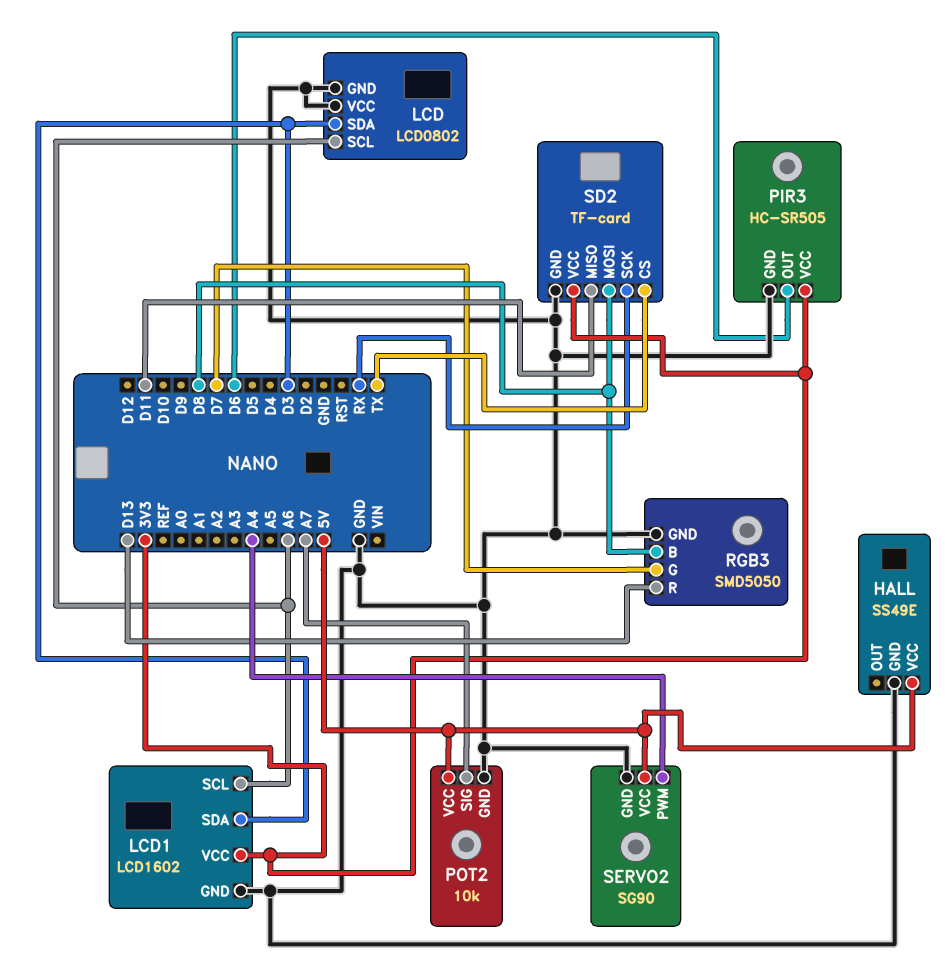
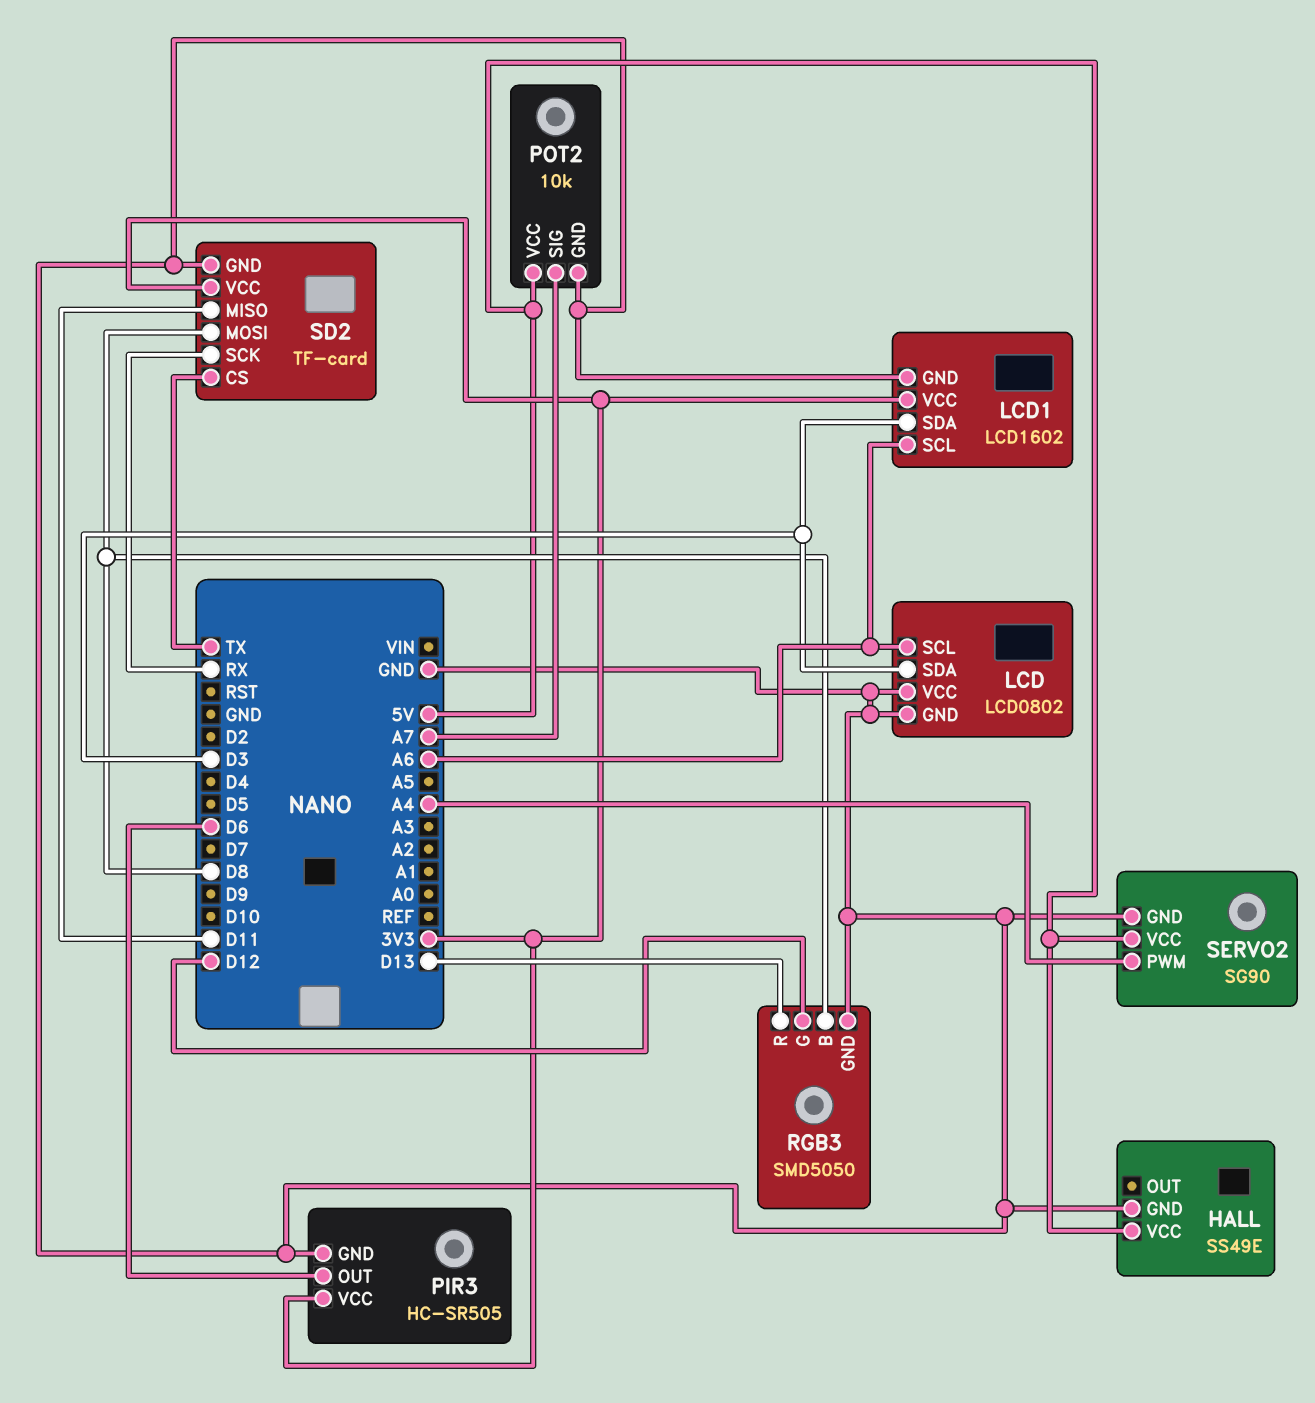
RGB3 pin G: D7 -> D12

